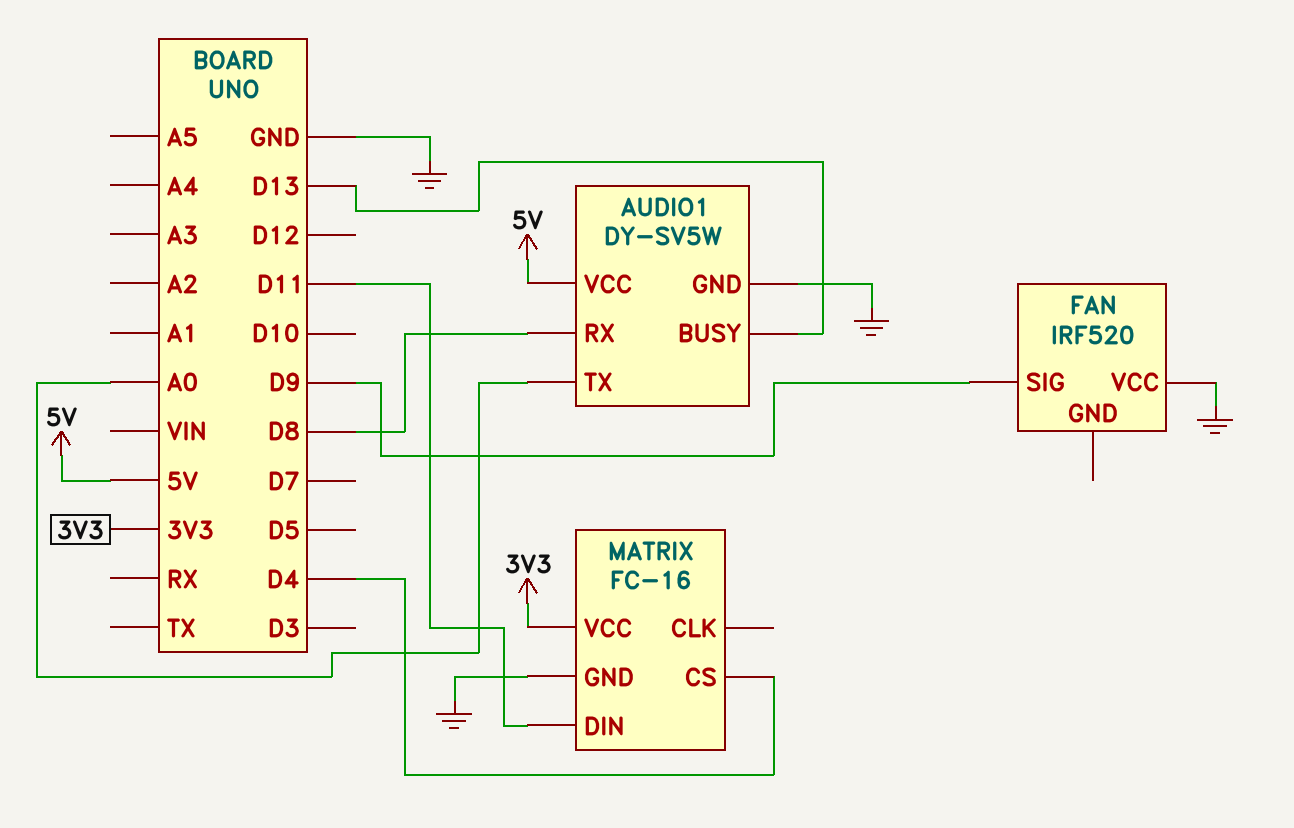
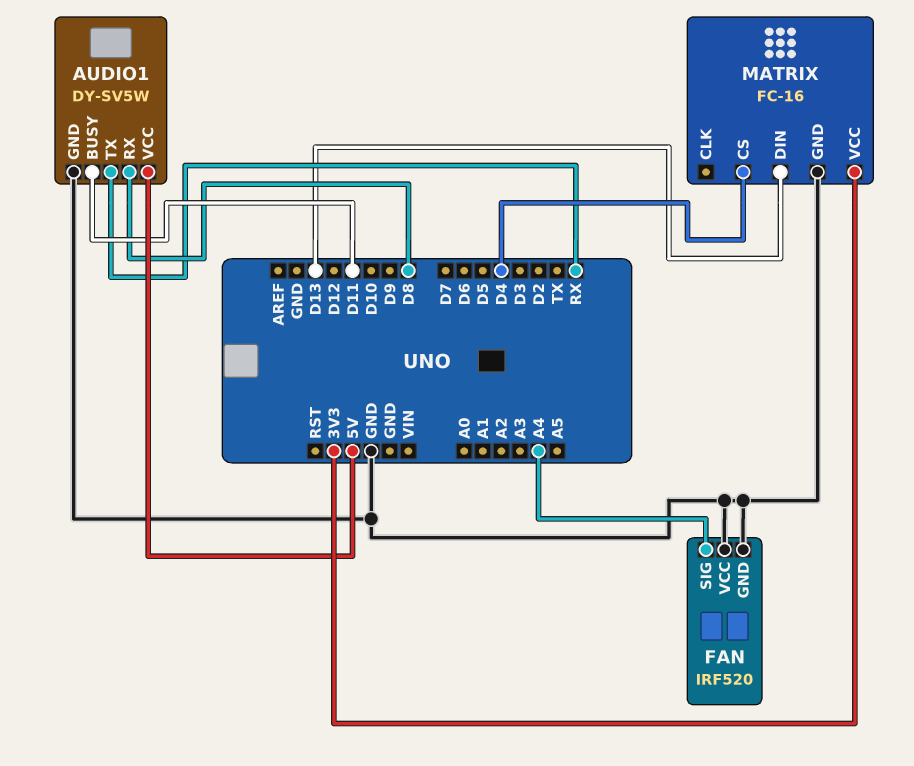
AUDIO1 pin BUSY: D13 -> D11
AUDIO1 pin TX: A0 -> RX
FAN pin GND: none -> GND
FAN pin SIG: D9 -> A4
MATRIX pin DIN: D11 -> D13

